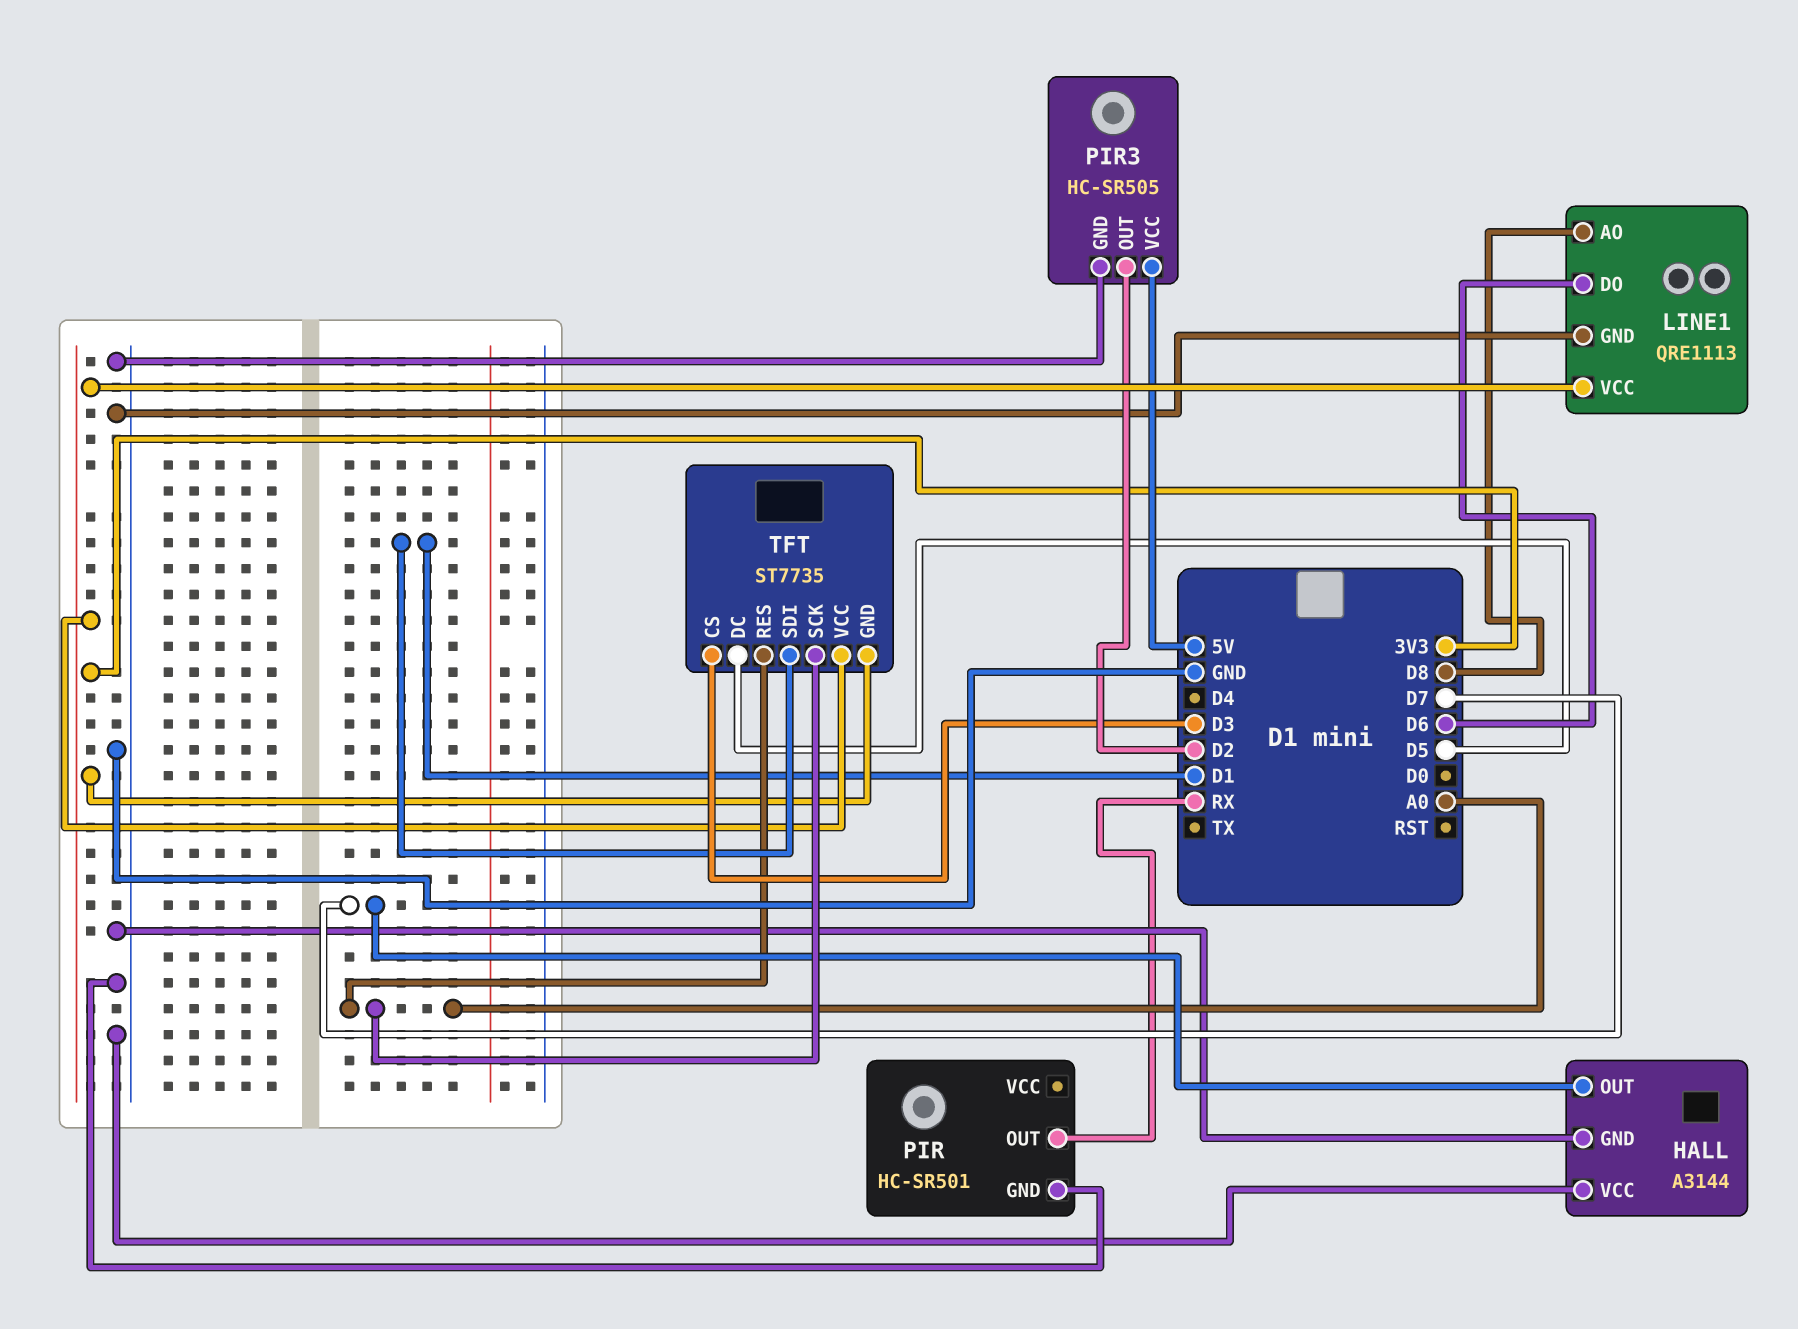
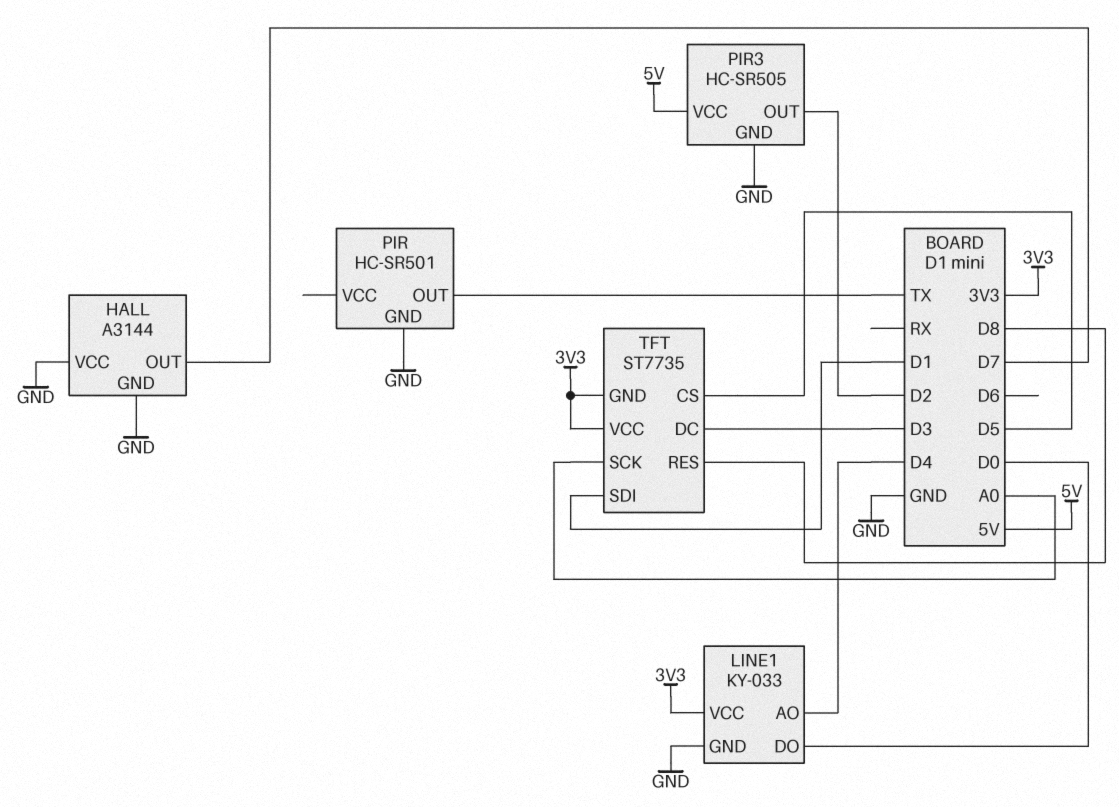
LINE1: QRE1113 -> KY-033
LINE1 pin AO: D8 -> D4
LINE1 pin DO: D6 -> D0
PIR pin OUT: RX -> TX
TFT pin CS: D3 -> D5
TFT pin DC: D5 -> D3
TFT pin RES: A0 -> D8

